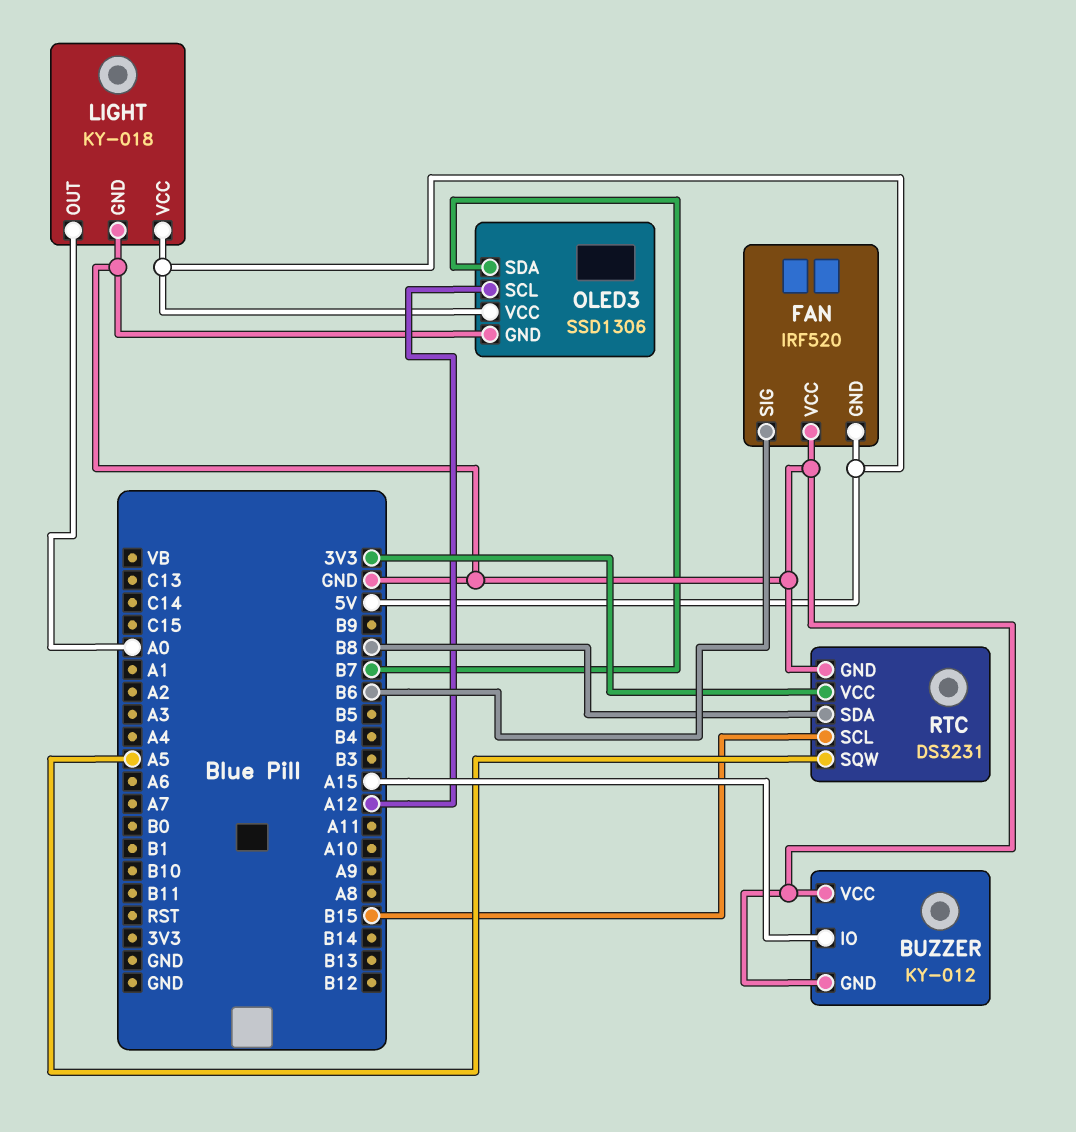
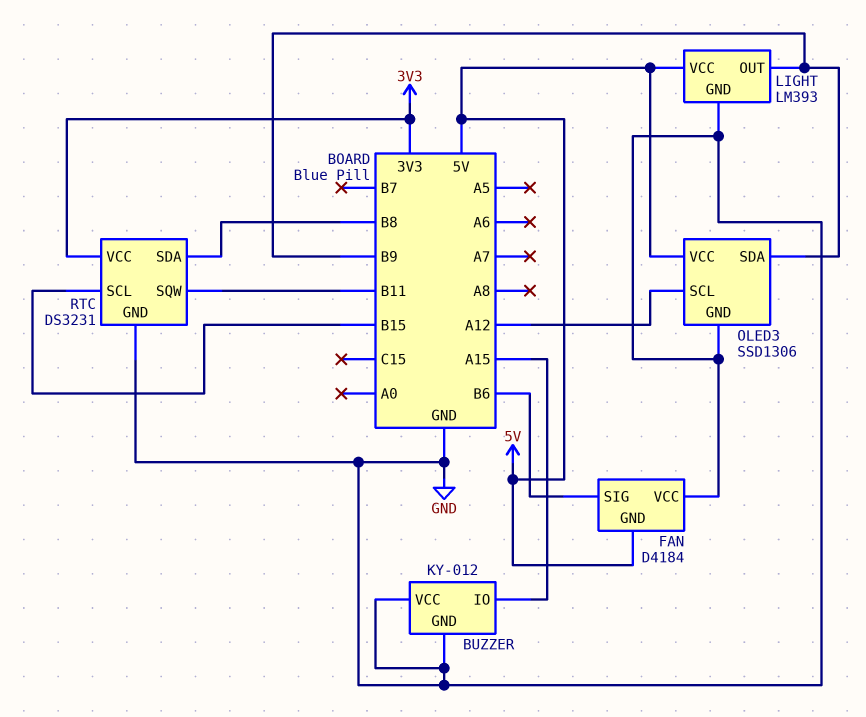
FAN: IRF520 -> D4184
LIGHT: KY-018 -> LM393
LIGHT pin OUT: A0 -> B9
OLED3 pin SDA: B7 -> B9
RTC pin SQW: A5 -> B11

